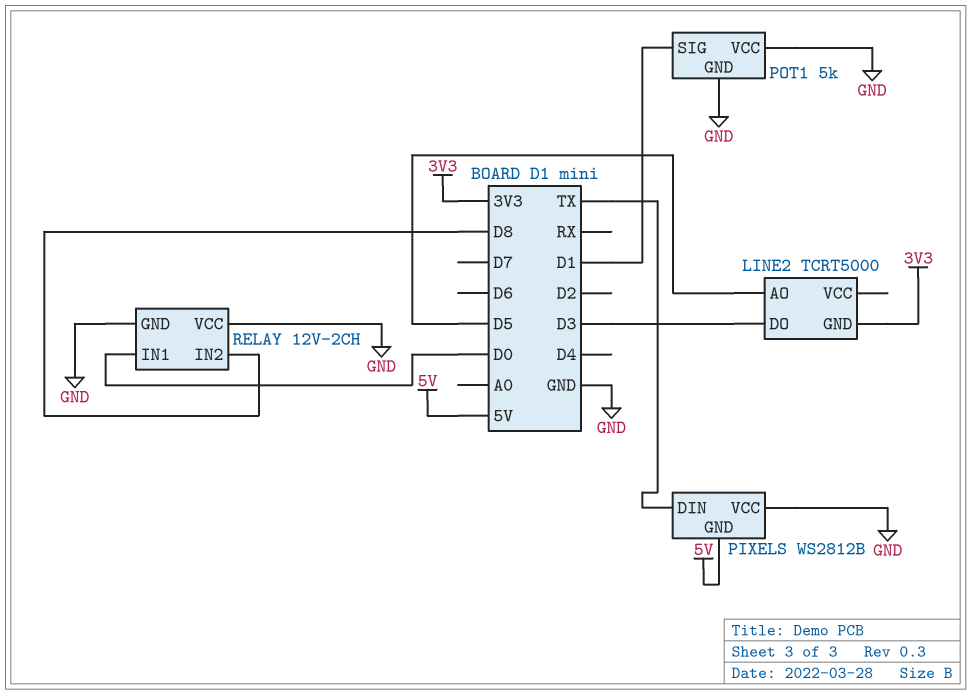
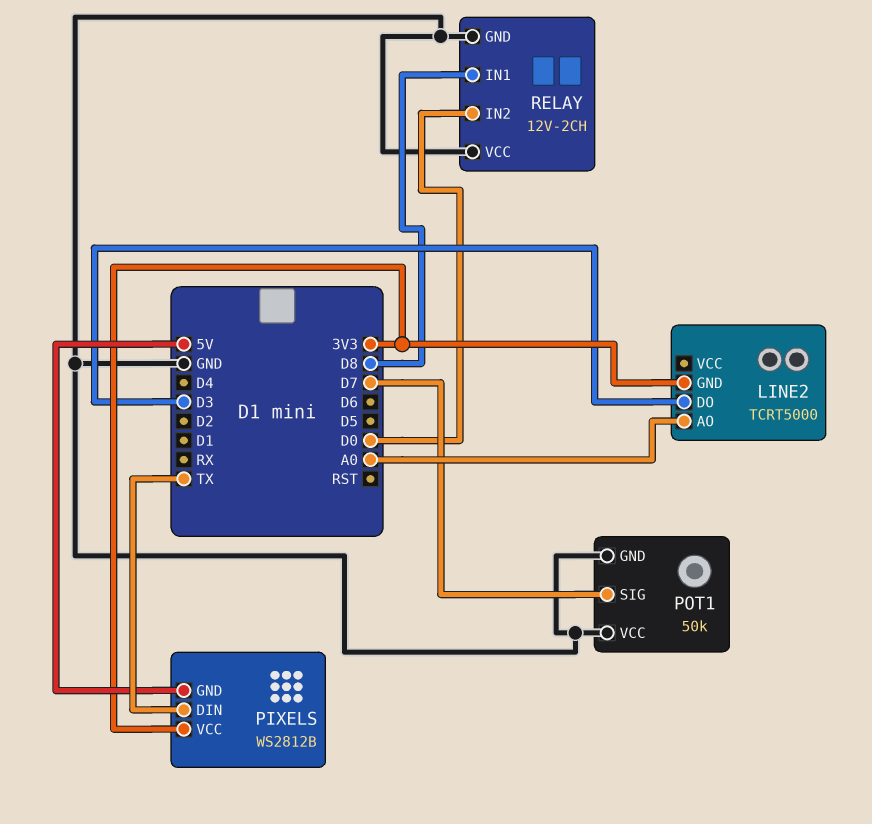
LINE2 pin AO: D5 -> A0
PIXELS pin VCC: GND -> 3V3
POT1: 5k -> 50k
POT1 pin SIG: D1 -> D7
RELAY pin IN1: D0 -> D8
RELAY pin IN2: D8 -> D0

